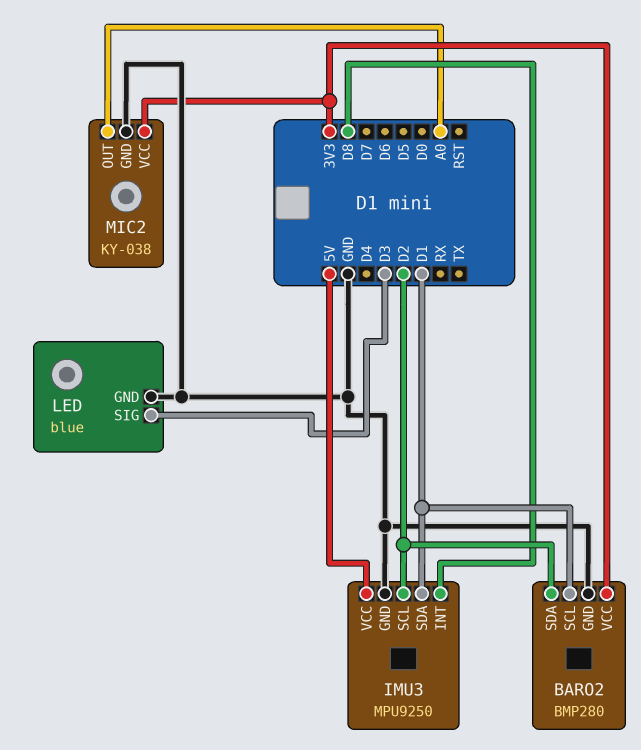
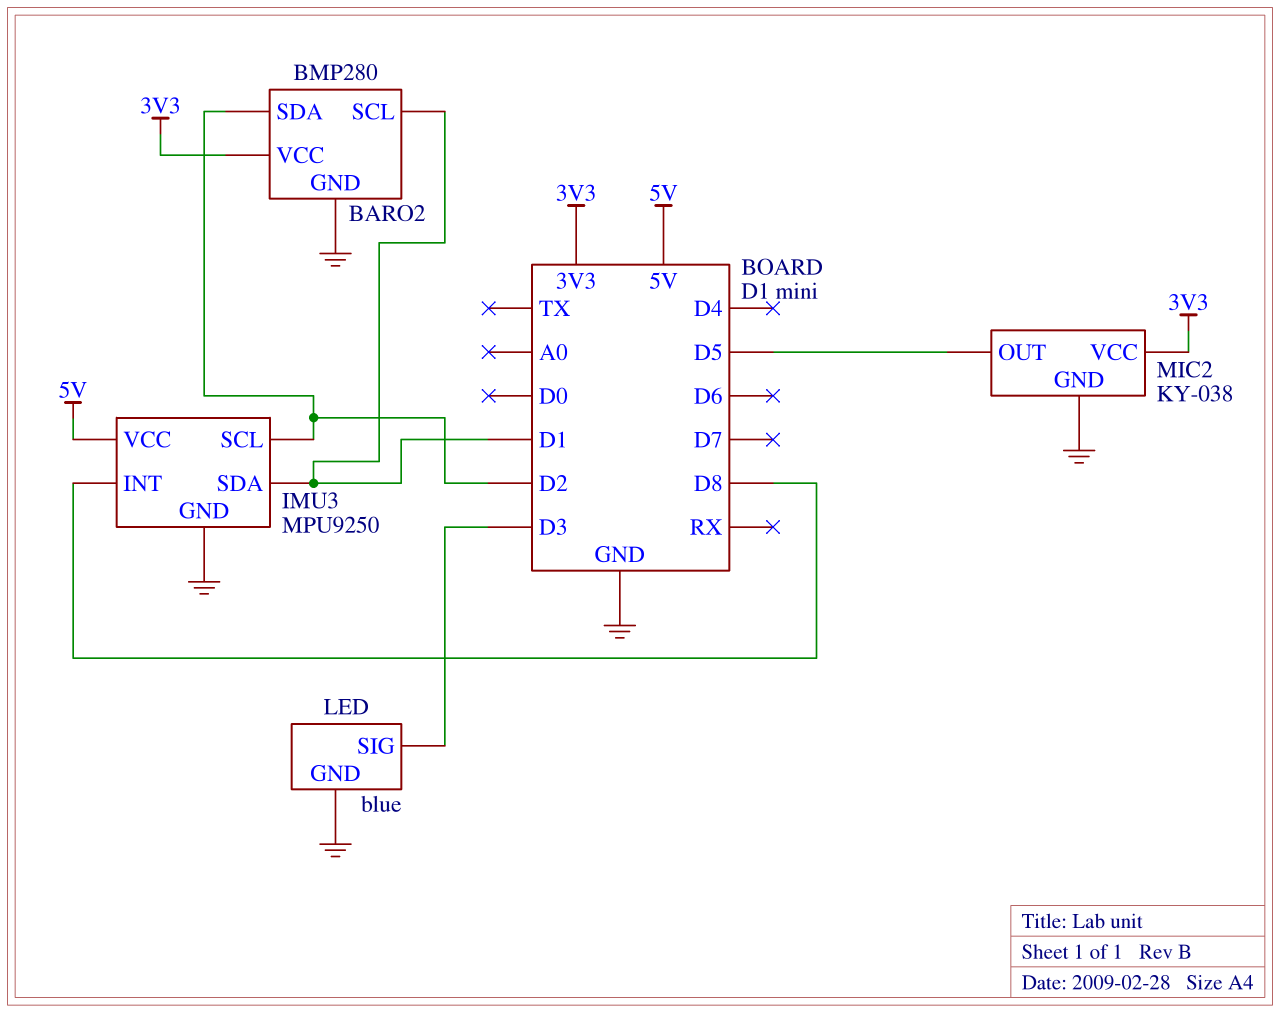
MIC2 pin OUT: A0 -> D5

